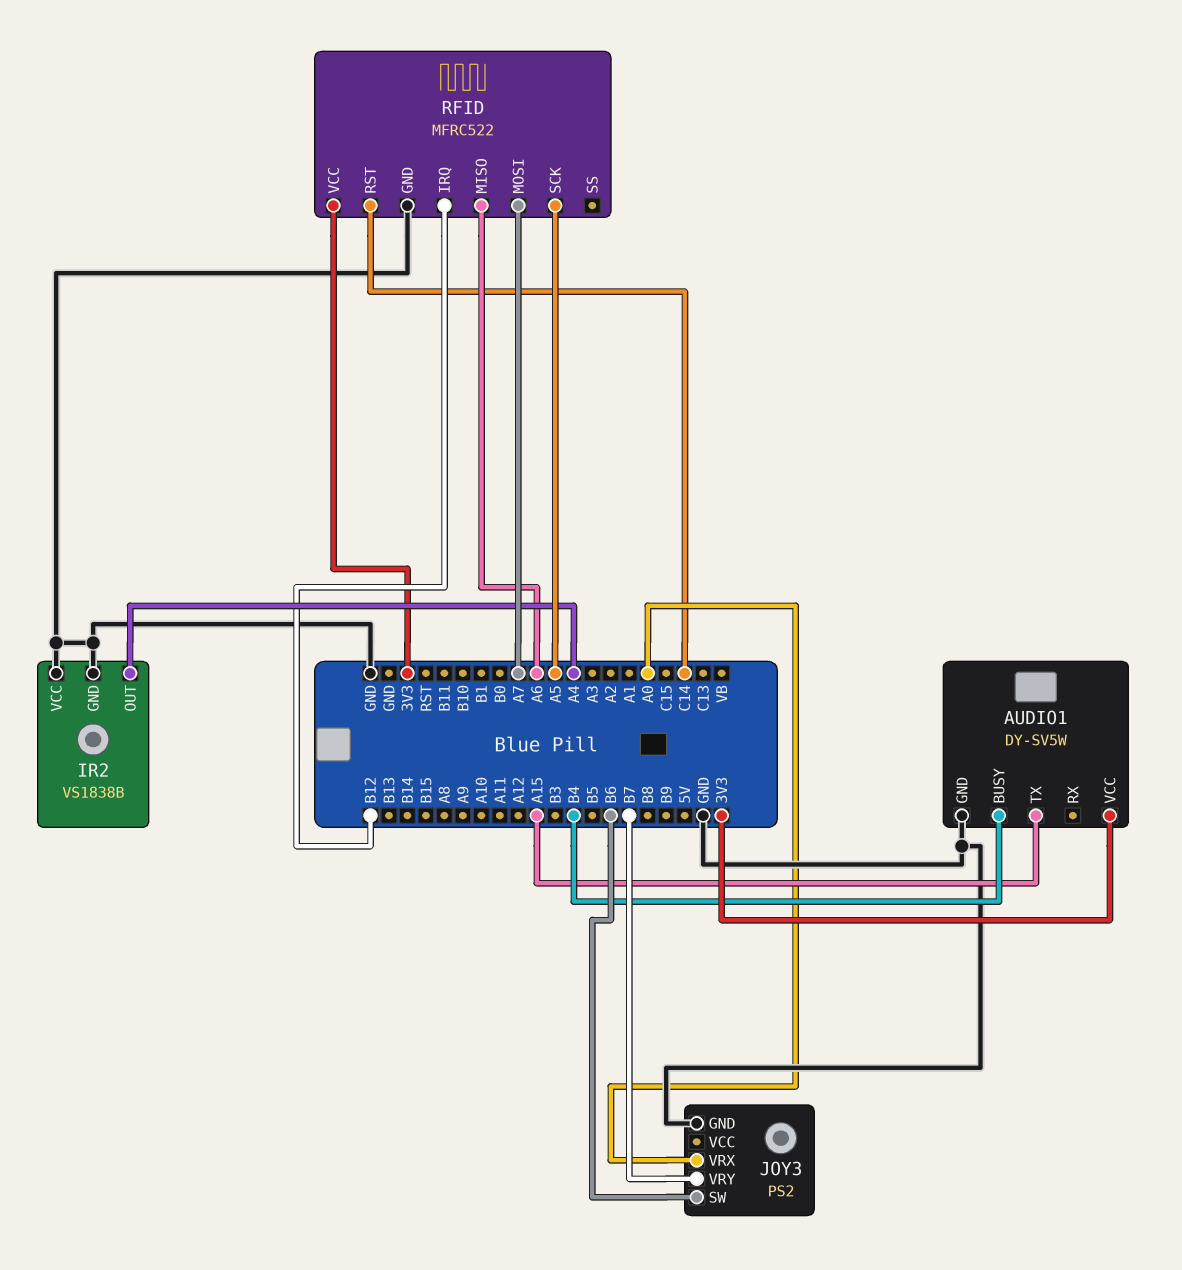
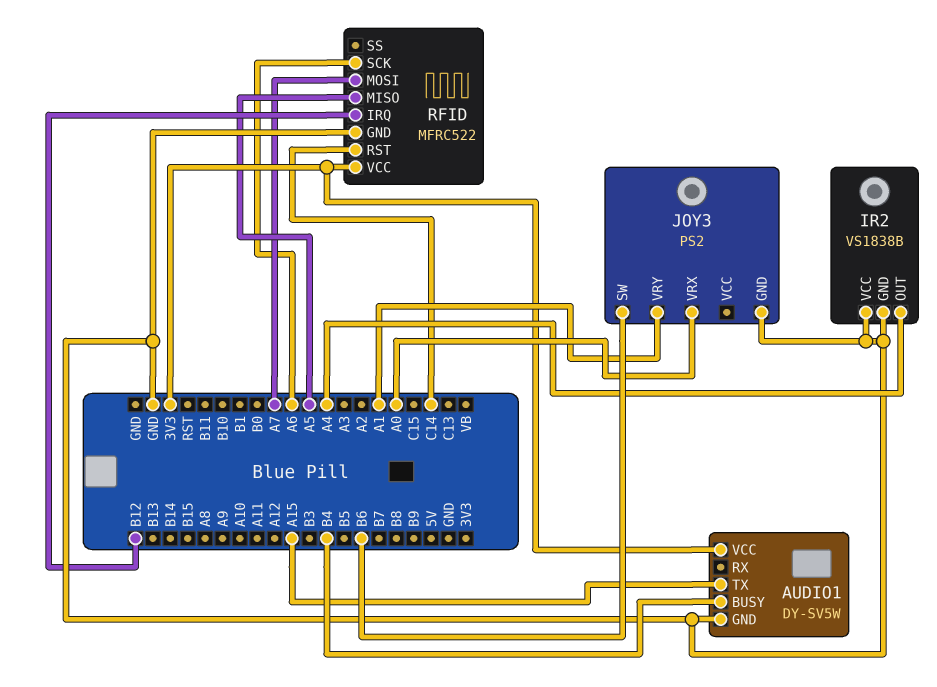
JOY3 pin VRY: B7 -> A1
RFID pin MISO: A6 -> A5
RFID pin SCK: A5 -> A6

